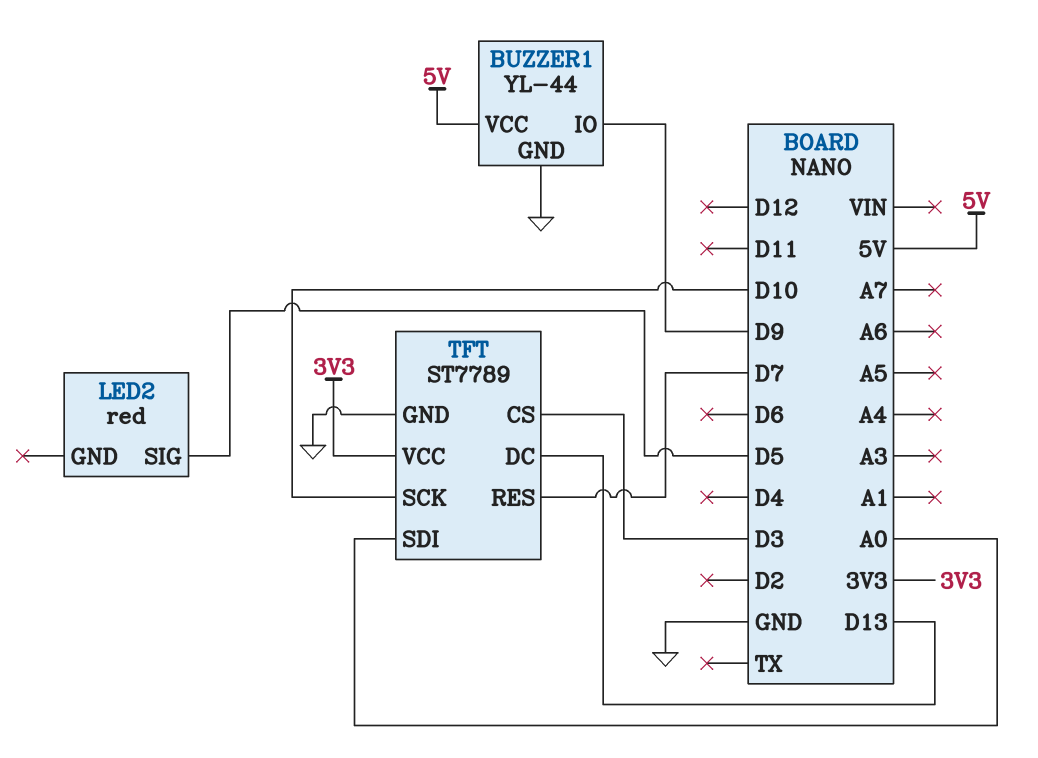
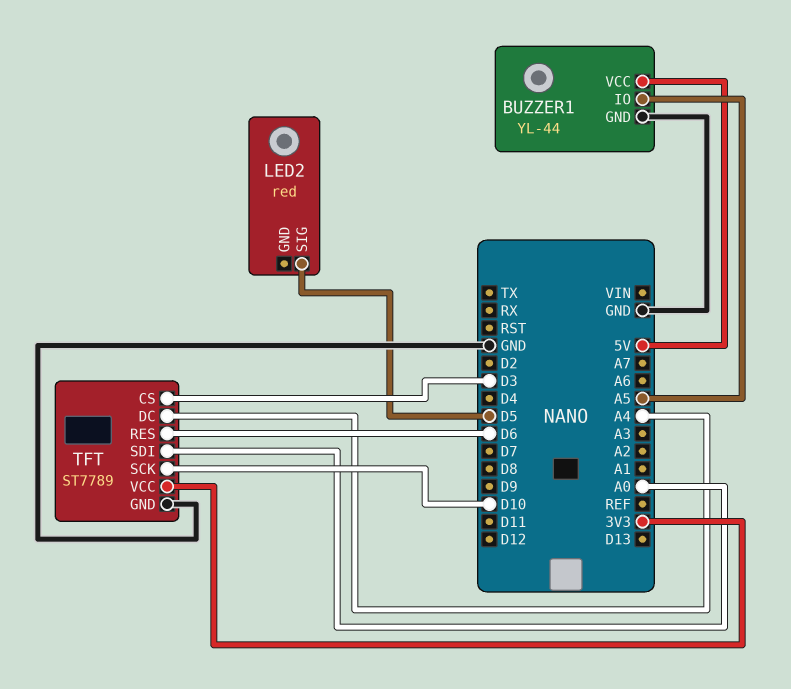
BUZZER1 pin IO: D9 -> A5
TFT pin DC: D13 -> A4
TFT pin RES: D7 -> D6

